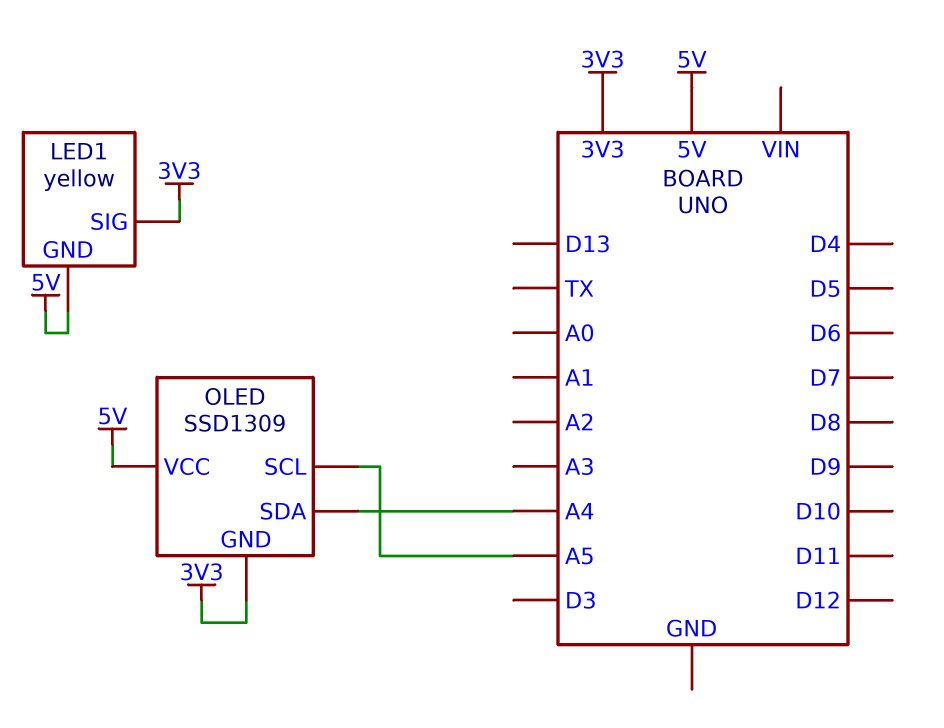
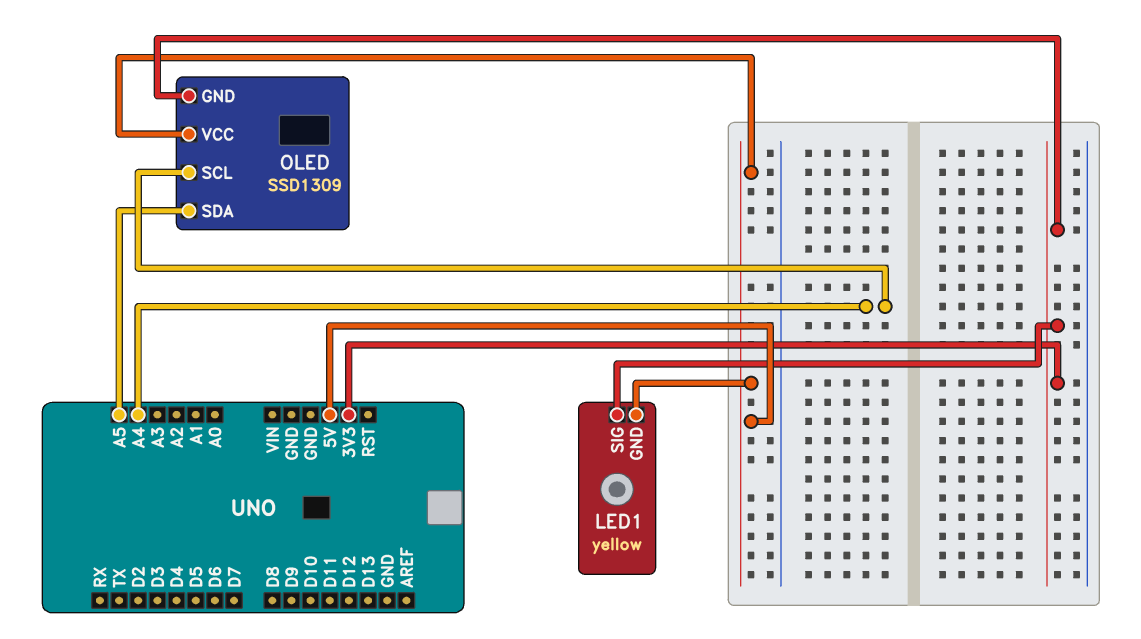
OLED pin SCL: A5 -> A4
OLED pin SDA: A4 -> A5

